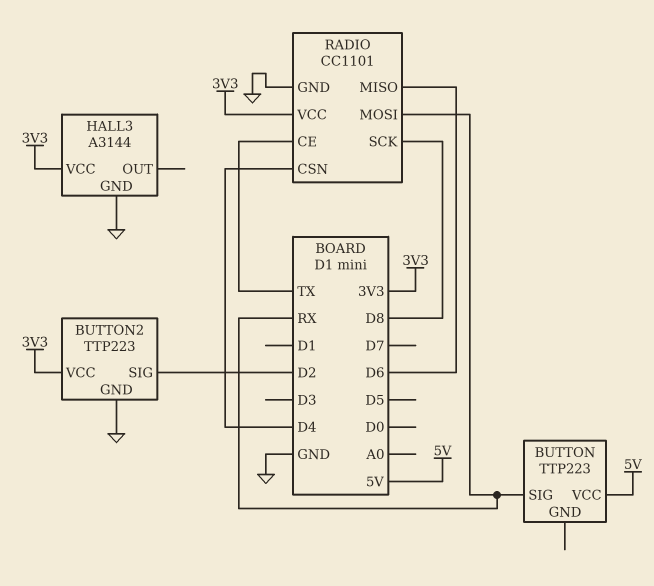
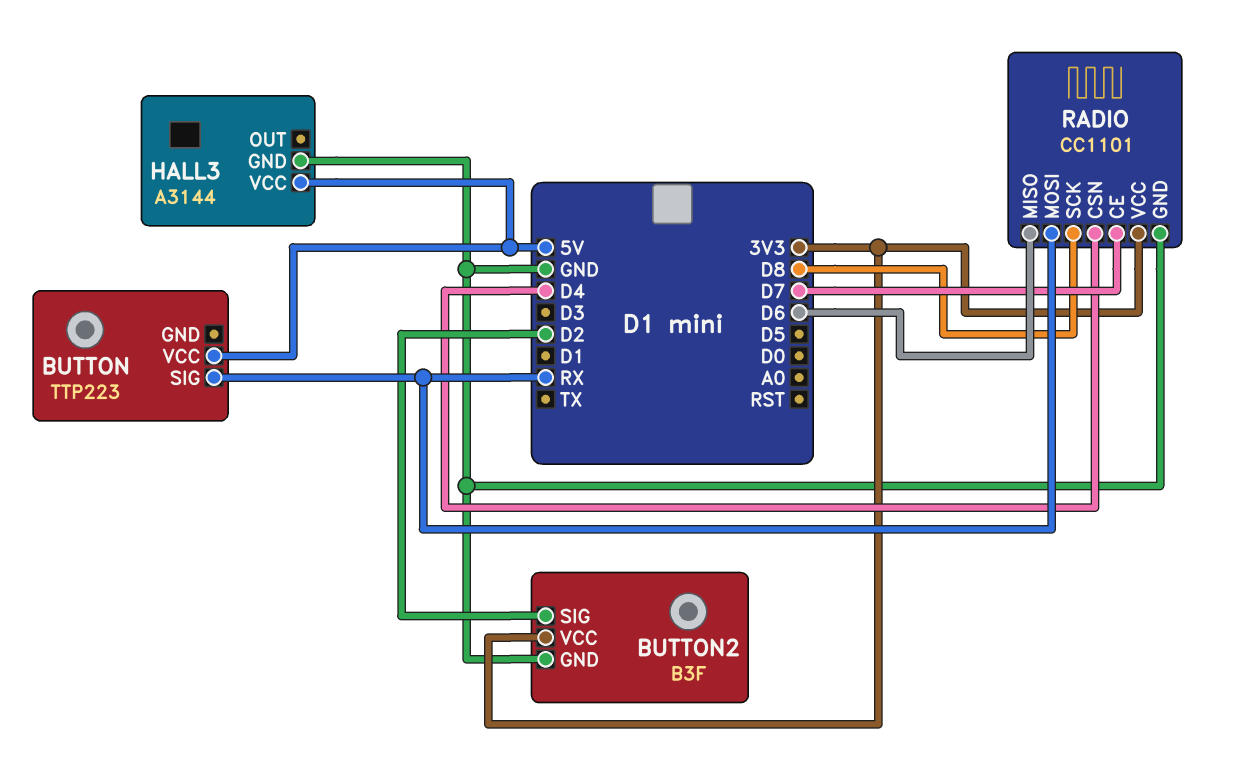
BUTTON2: TTP223 -> B3F
HALL3 pin VCC: 3V3 -> 5V
RADIO pin CE: TX -> D7

